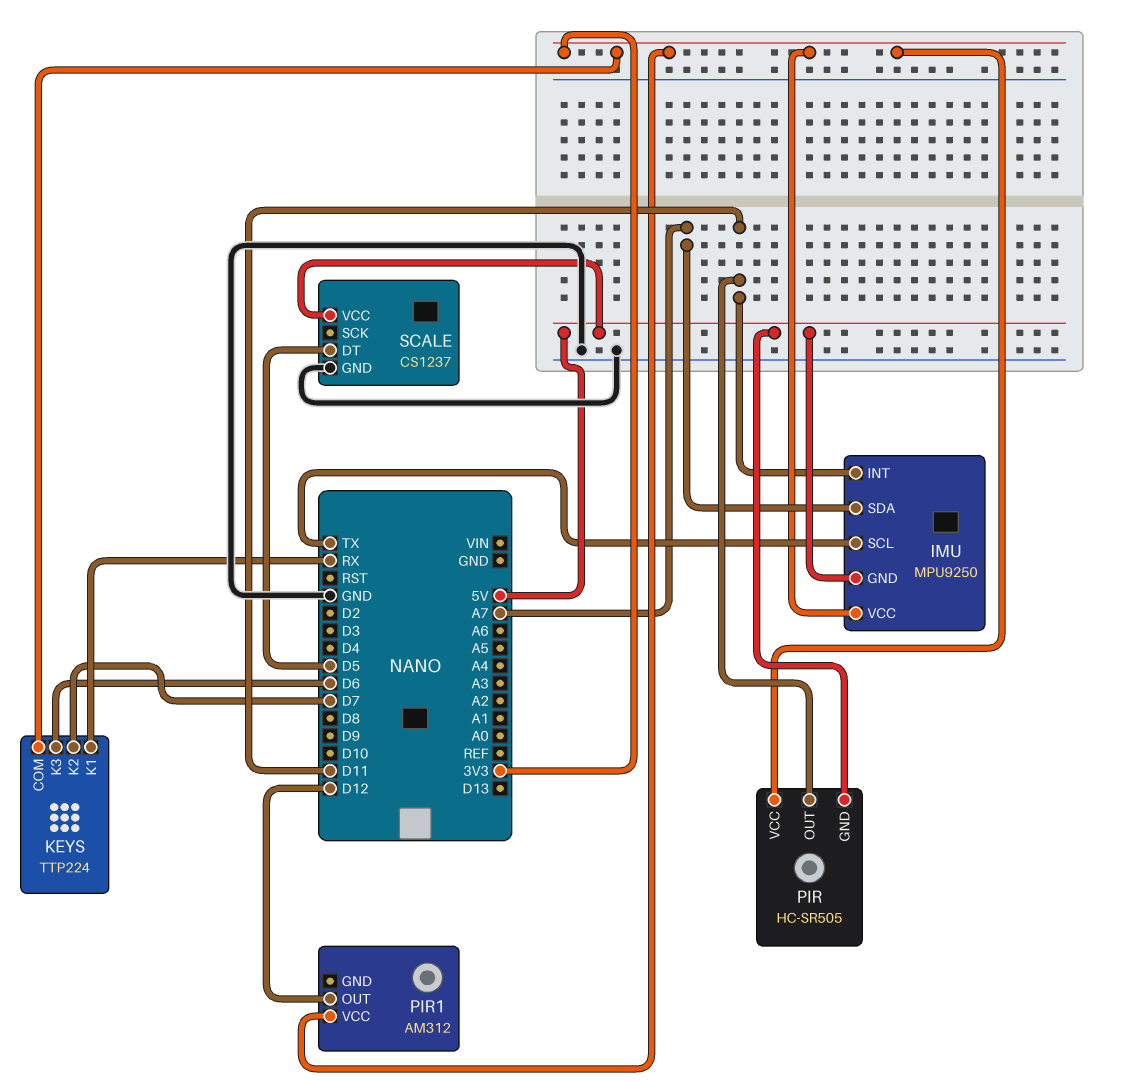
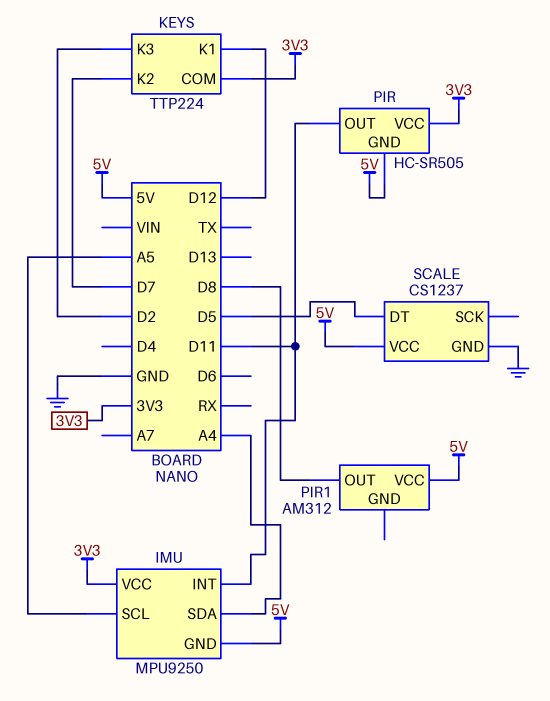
IMU pin SCL: TX -> A5
IMU pin SDA: A7 -> A4
KEYS pin K1: RX -> D12
KEYS pin K3: D6 -> D2
PIR1 pin OUT: D12 -> D8
PIR1 pin VCC: 3V3 -> 5V

